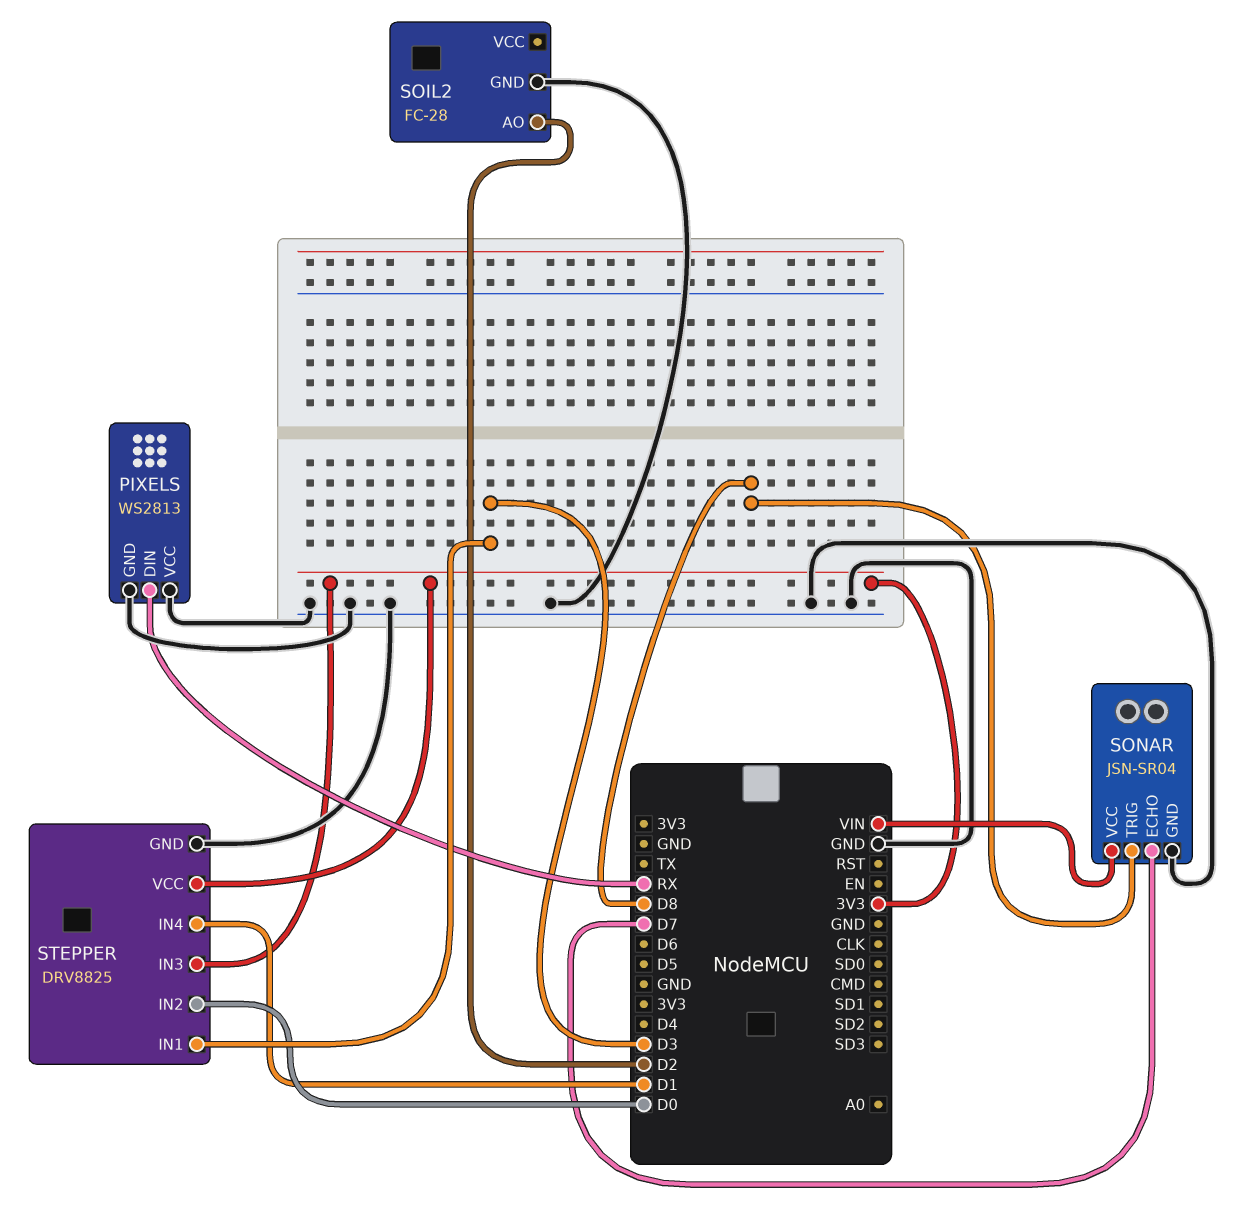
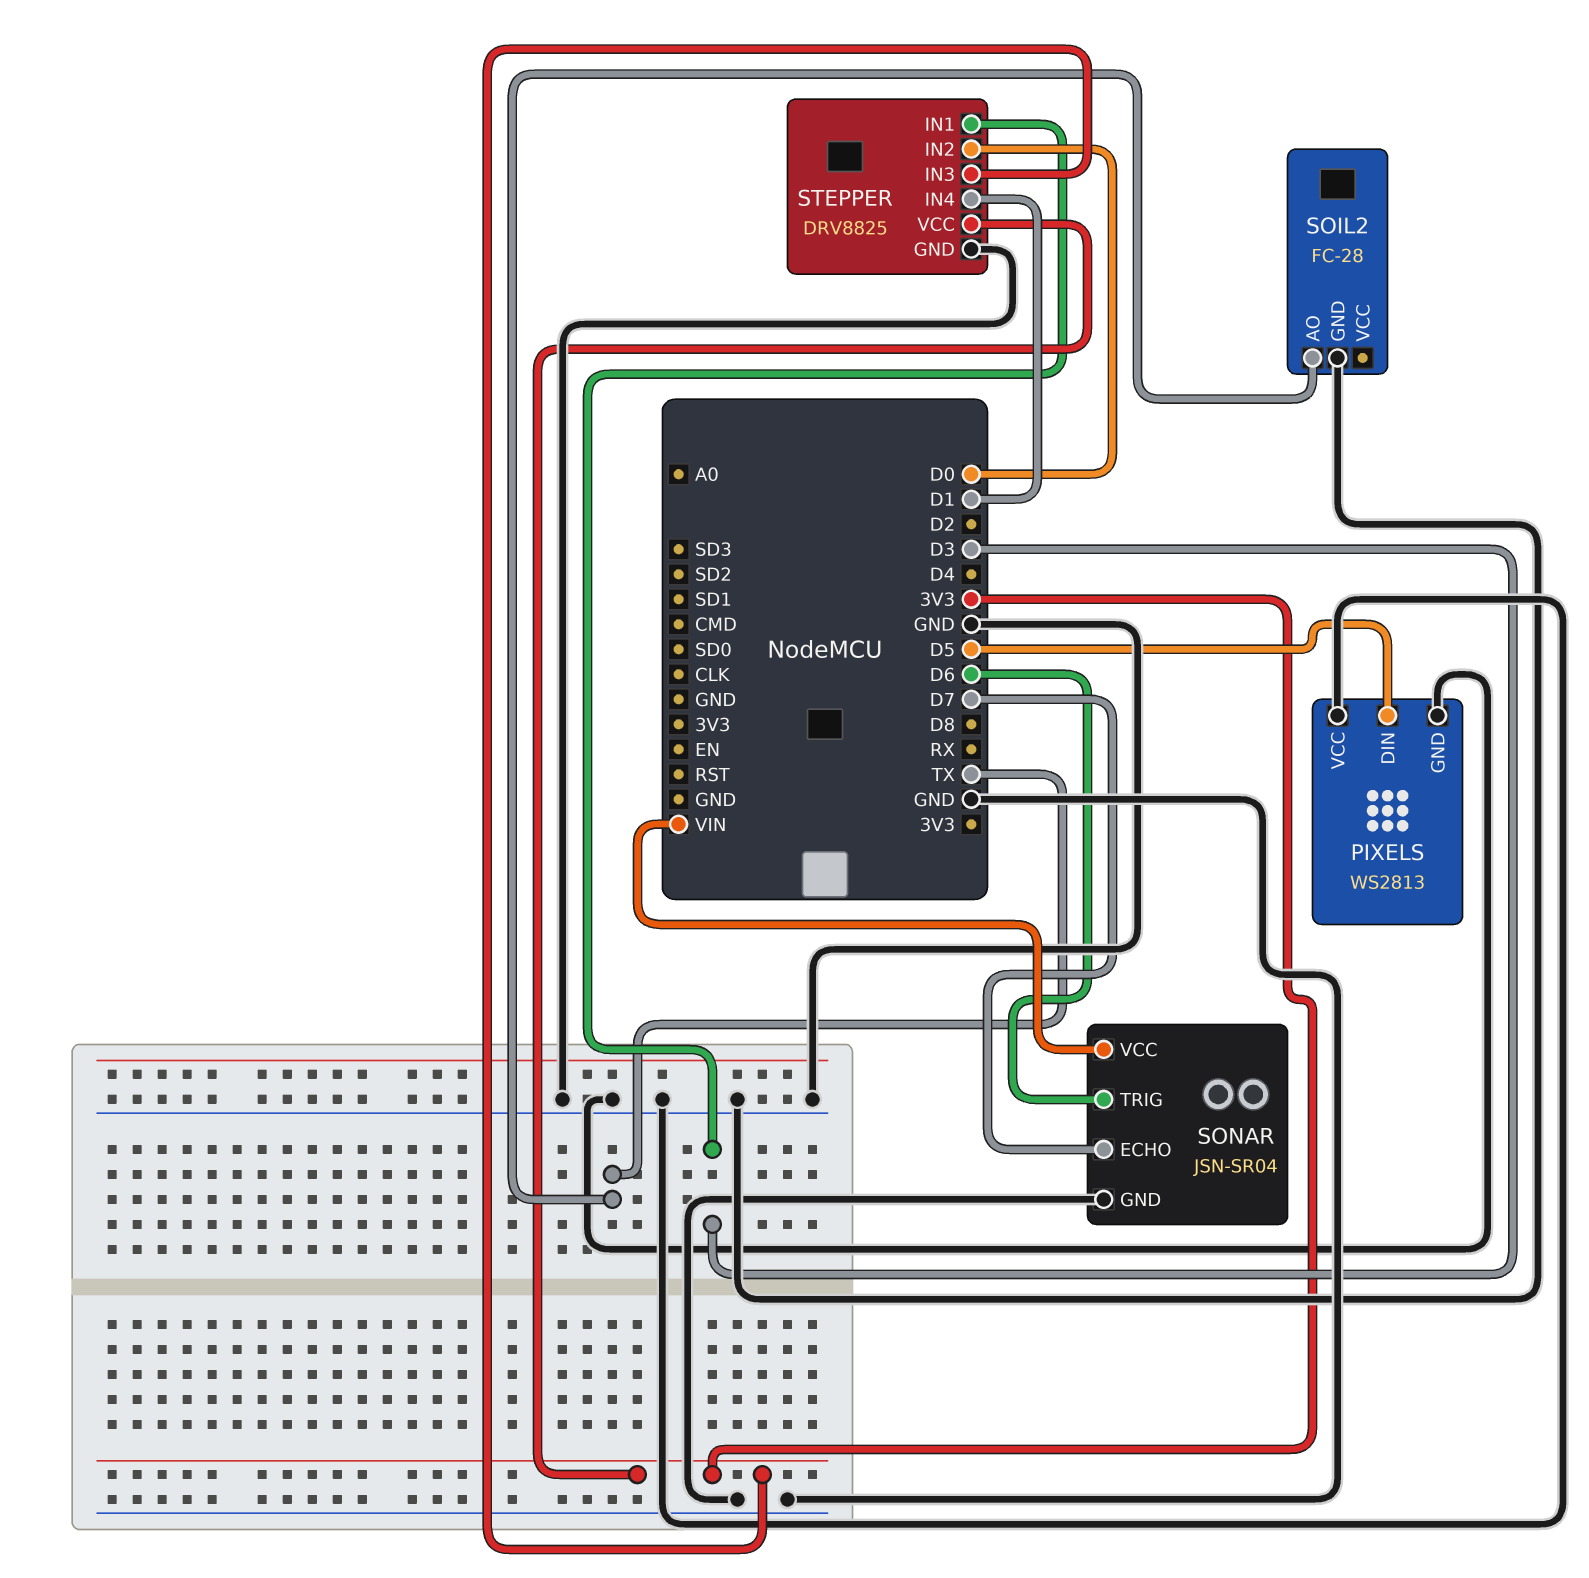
PIXELS pin DIN: RX -> D5
SOIL2 pin AO: D2 -> TX
SONAR pin TRIG: D8 -> D6

